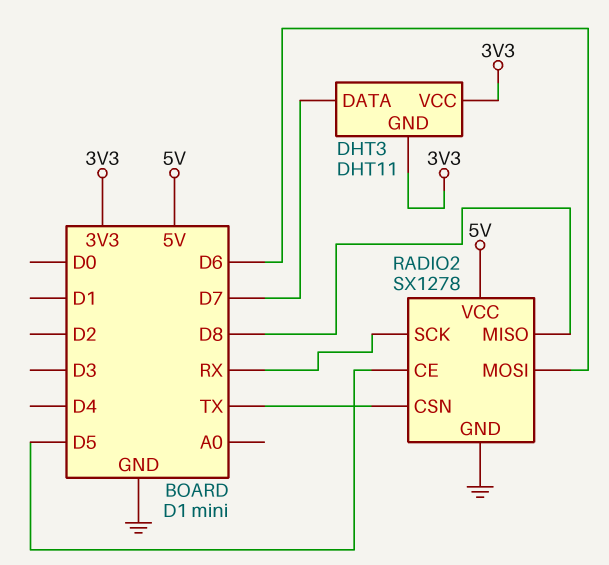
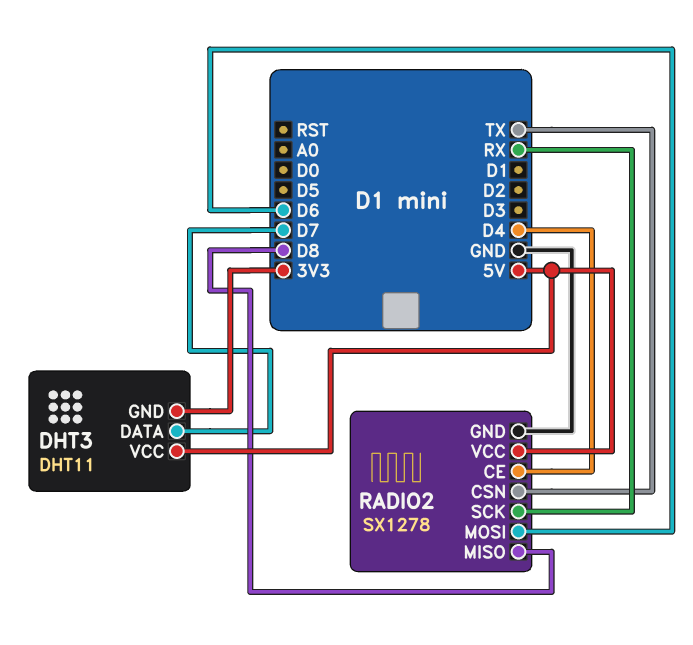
DHT3 pin VCC: 3V3 -> 5V
RADIO2 pin CE: D5 -> D4

